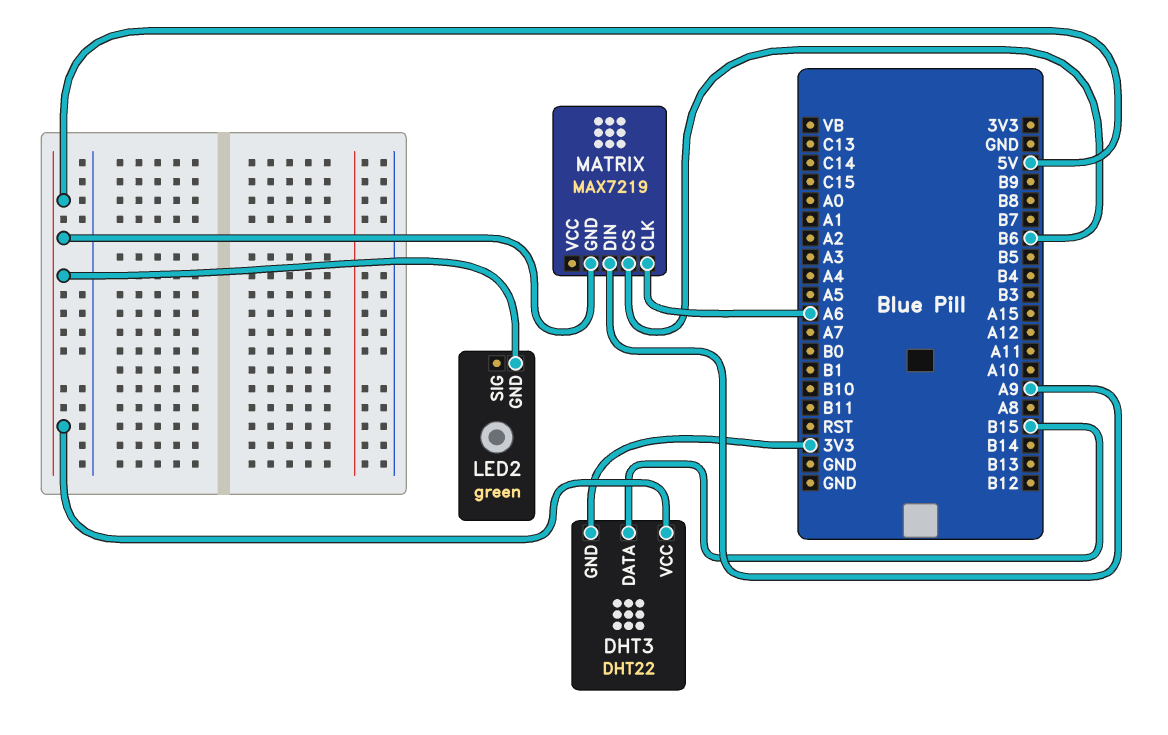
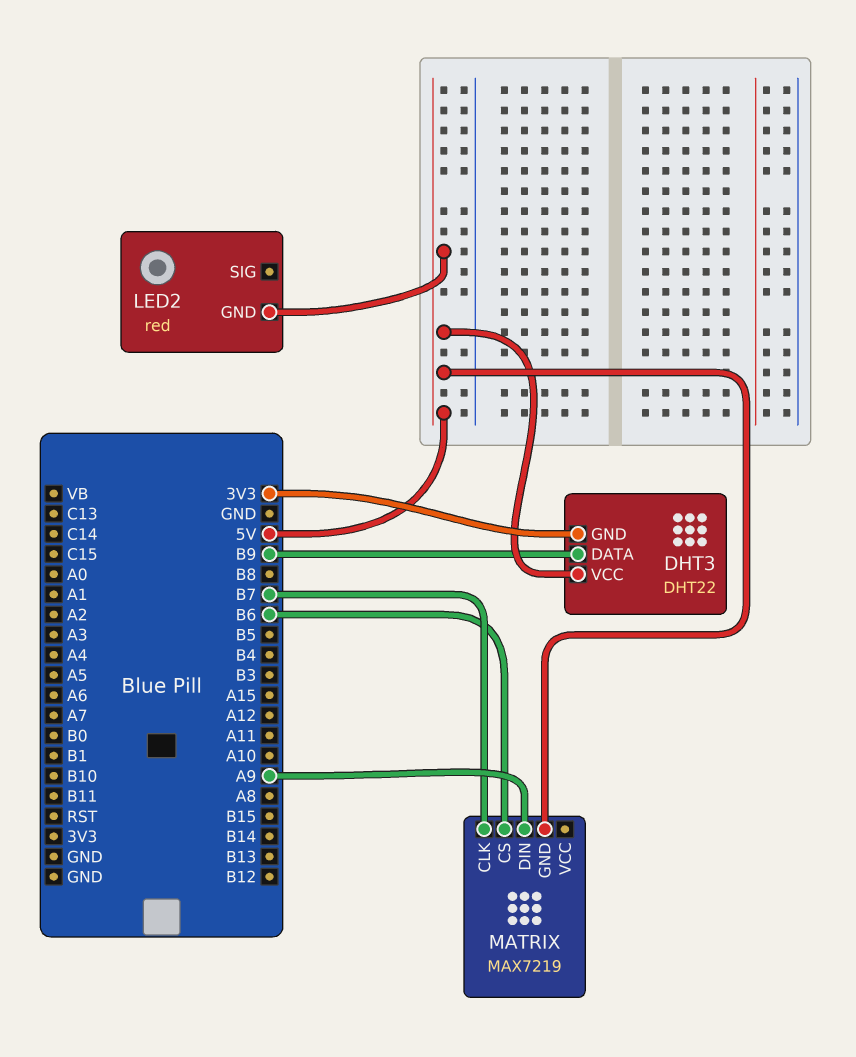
DHT3 pin DATA: B15 -> B9
LED2: green -> red
MATRIX pin CLK: A6 -> B7

